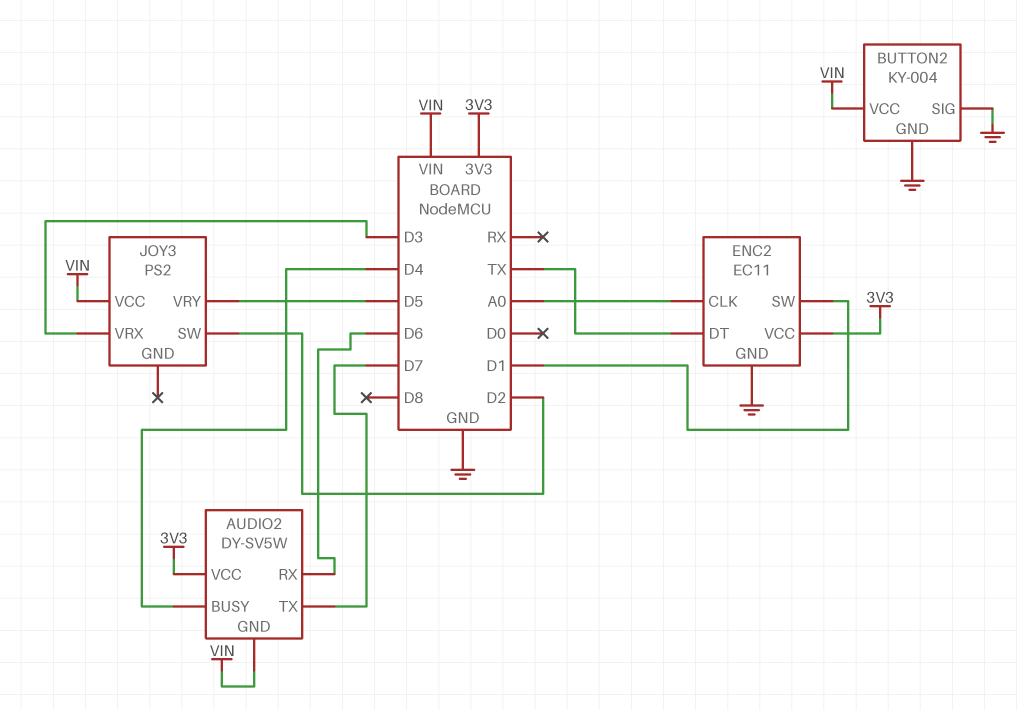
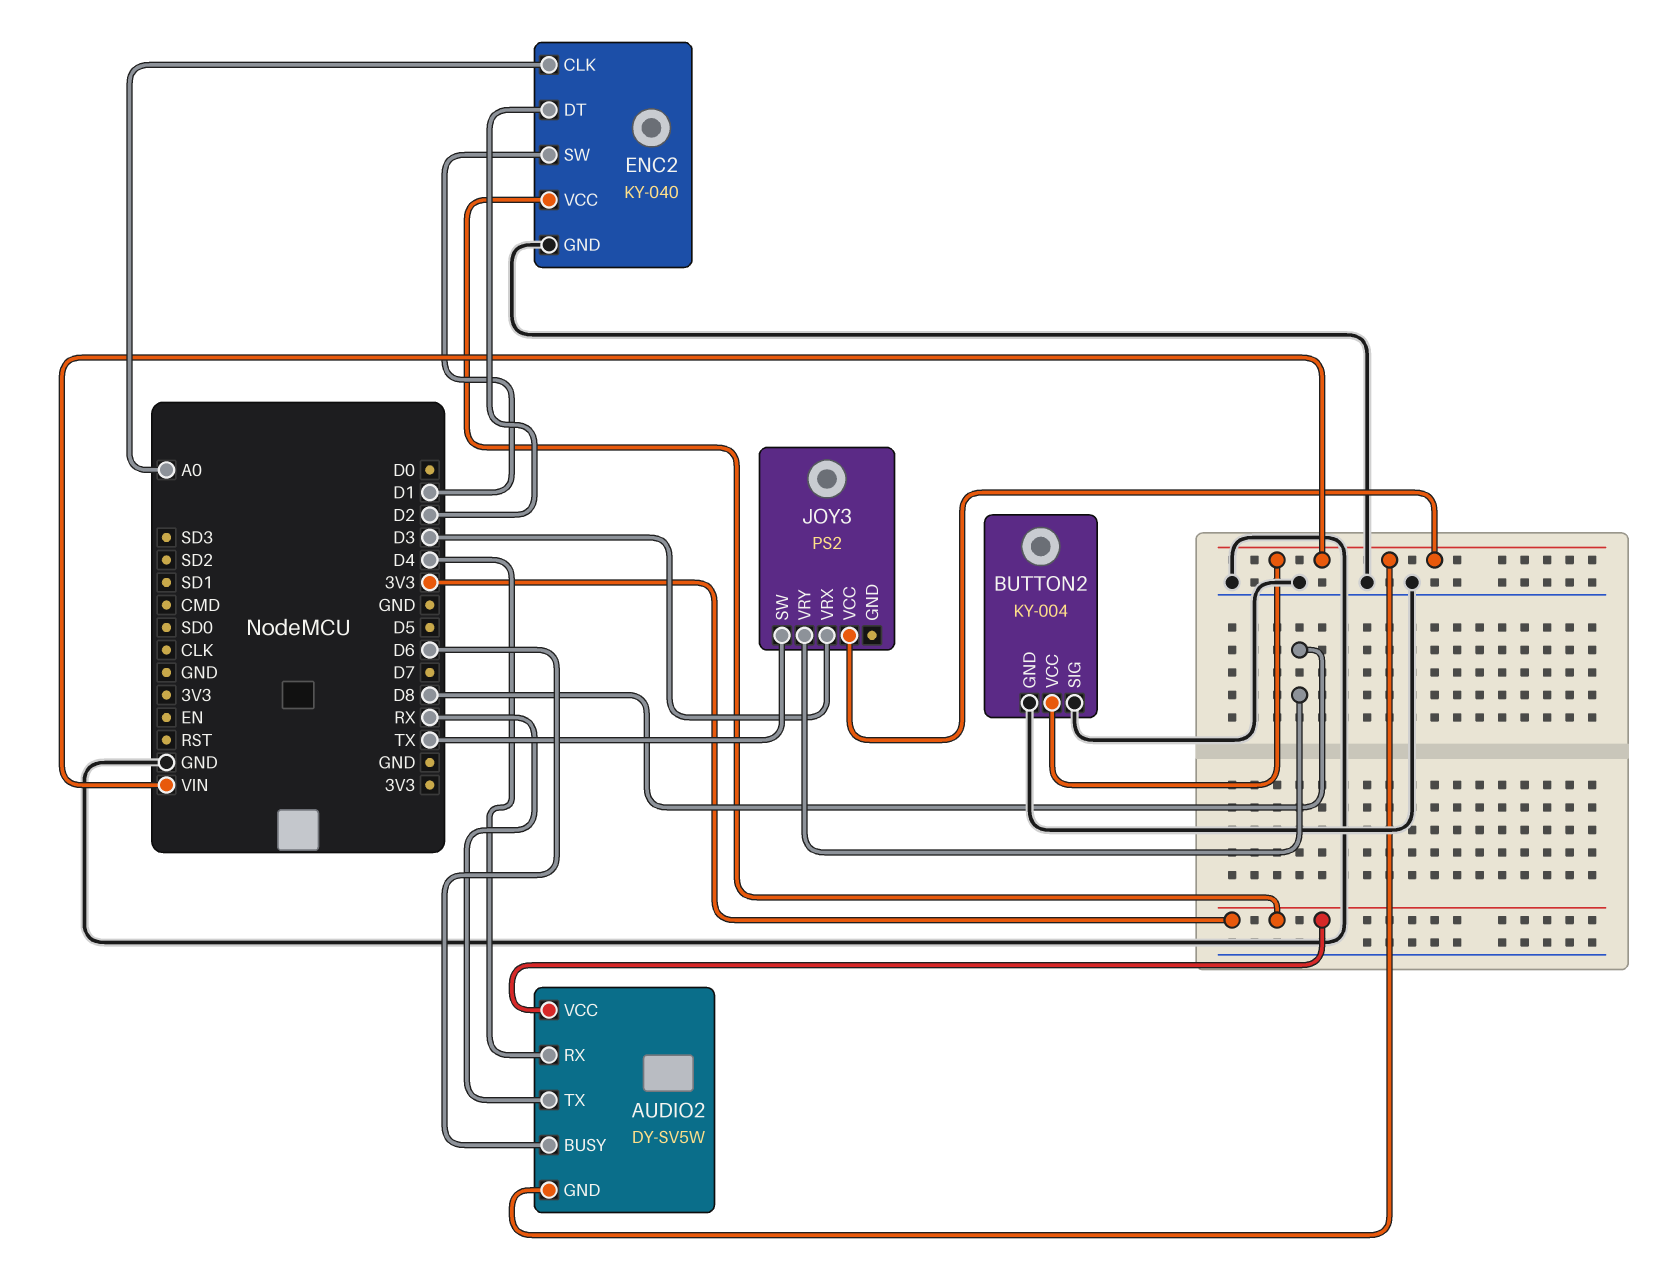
AUDIO2 pin BUSY: D4 -> D6
AUDIO2 pin RX: D6 -> D4
AUDIO2 pin TX: D7 -> RX
ENC2: EC11 -> KY-040
ENC2 pin DT: TX -> D2
JOY3 pin SW: D2 -> TX
JOY3 pin VRY: D5 -> D8

